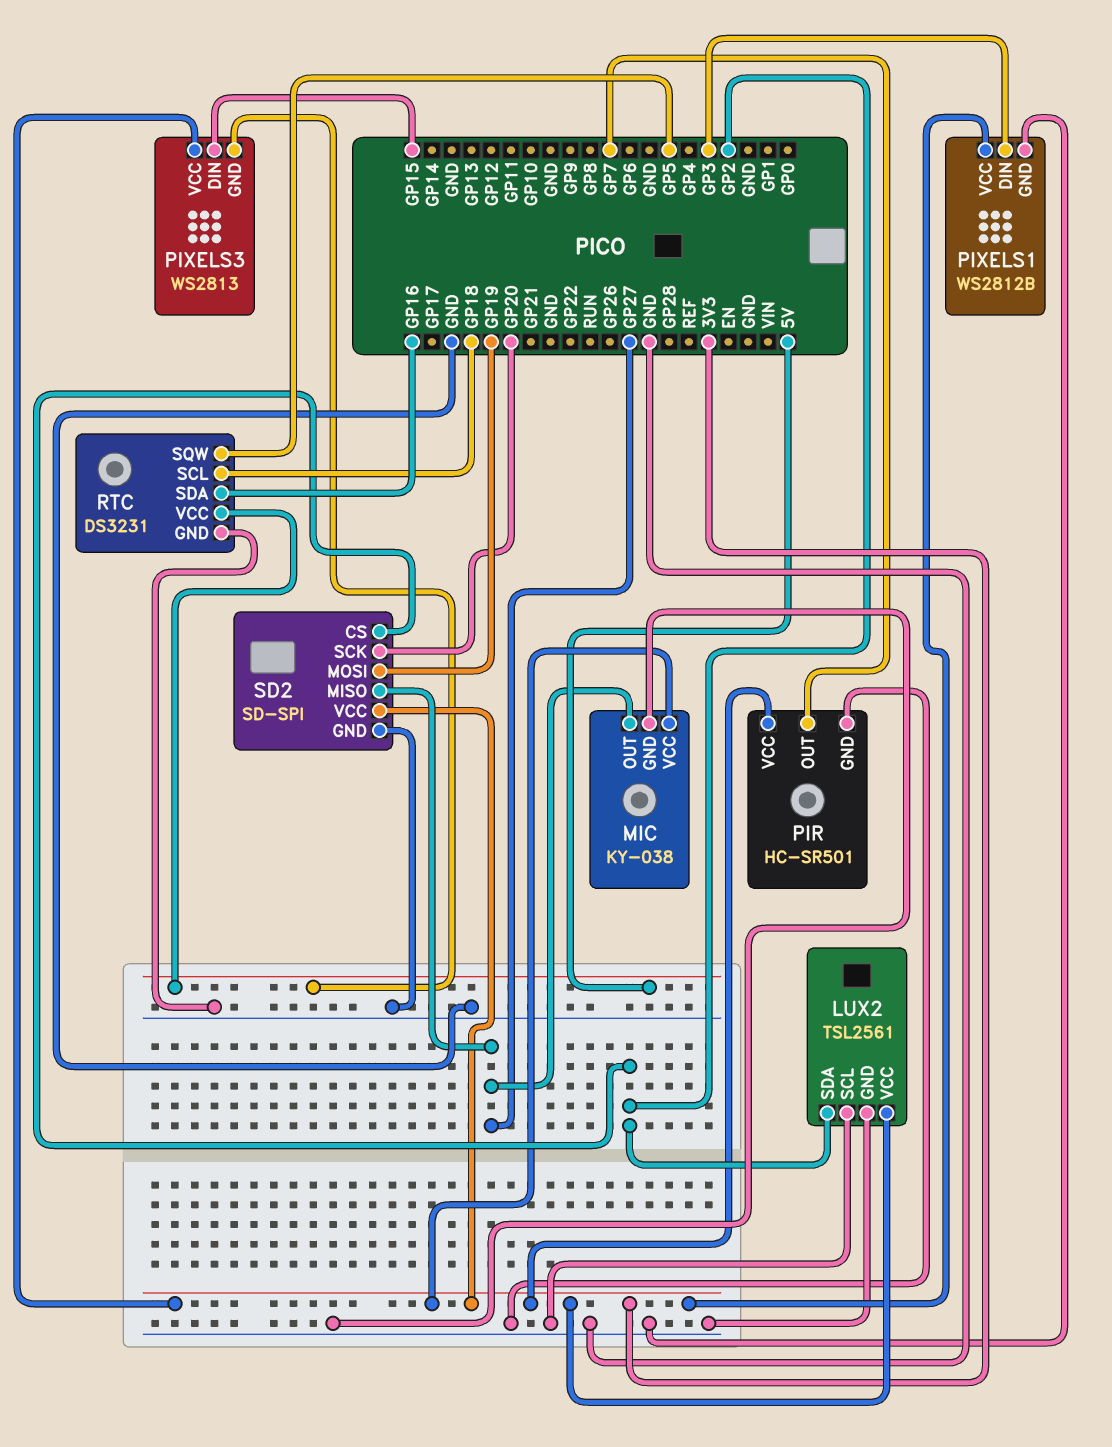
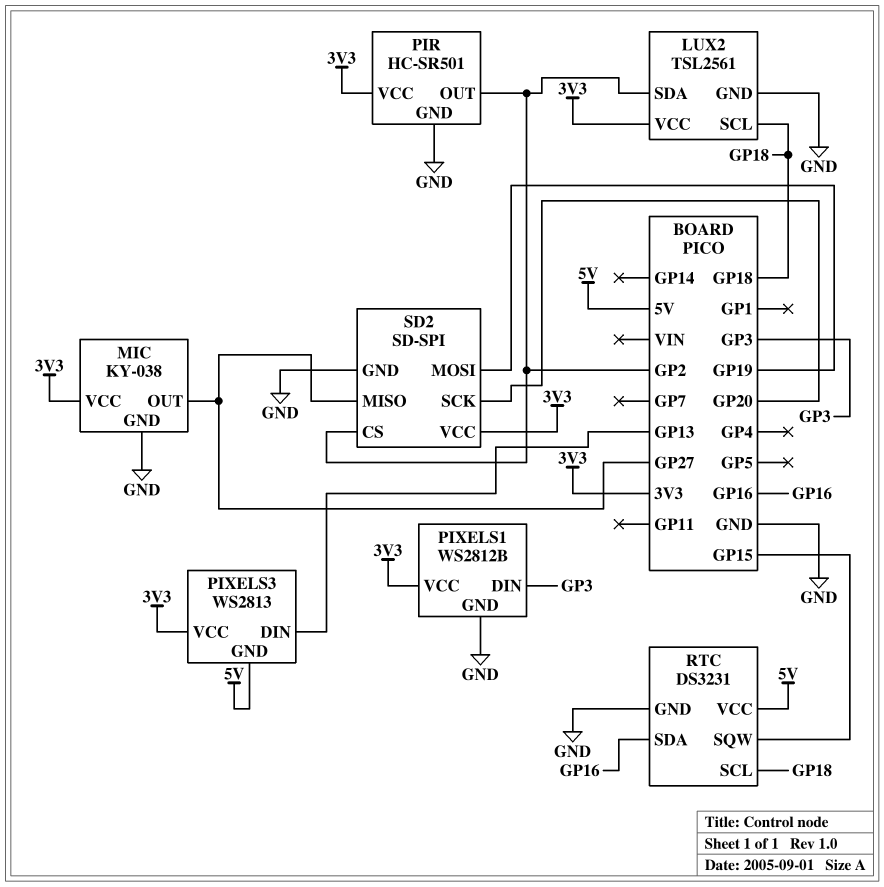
LUX2 pin SCL: GND -> GP18
PIR pin OUT: GP7 -> GP2
PIXELS3 pin DIN: GP15 -> GP13
RTC pin SQW: GP5 -> GP15

